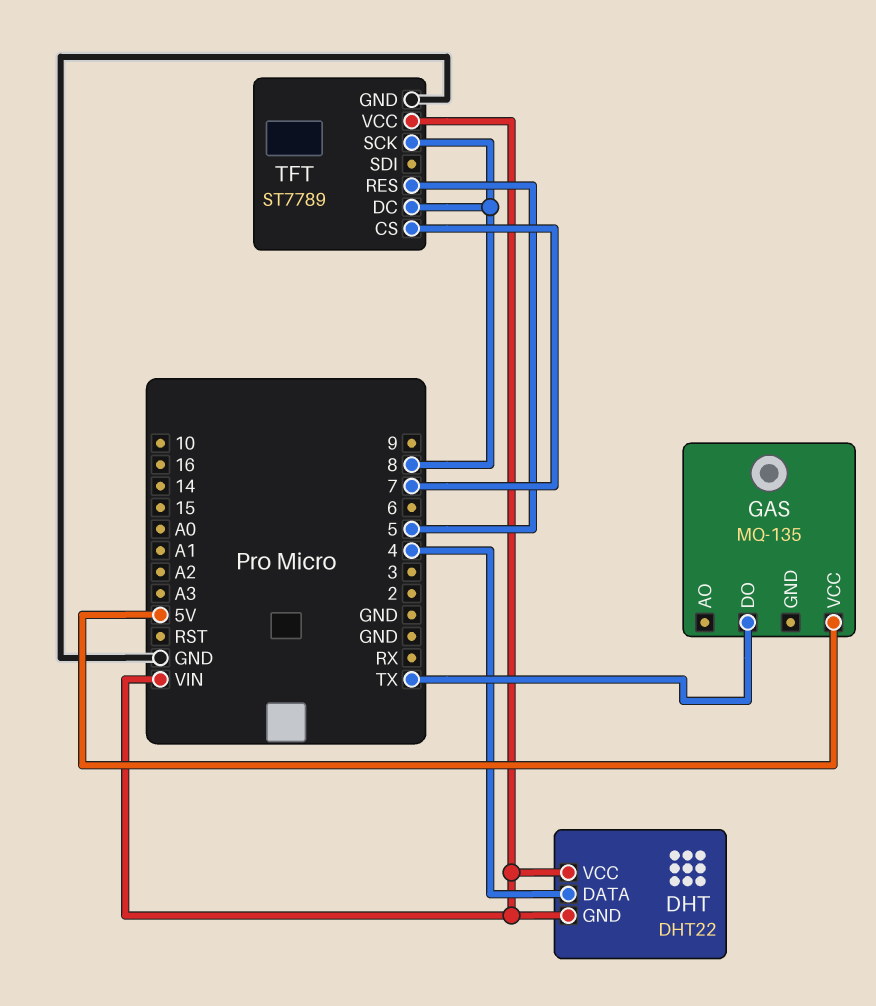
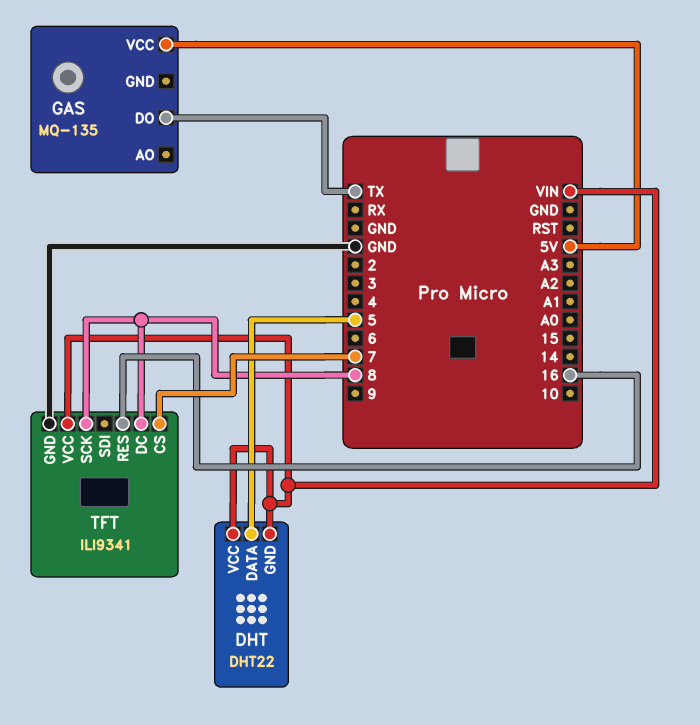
DHT pin DATA: 4 -> 5
TFT: ST7789 -> ILI9341
TFT pin RES: 5 -> 16

